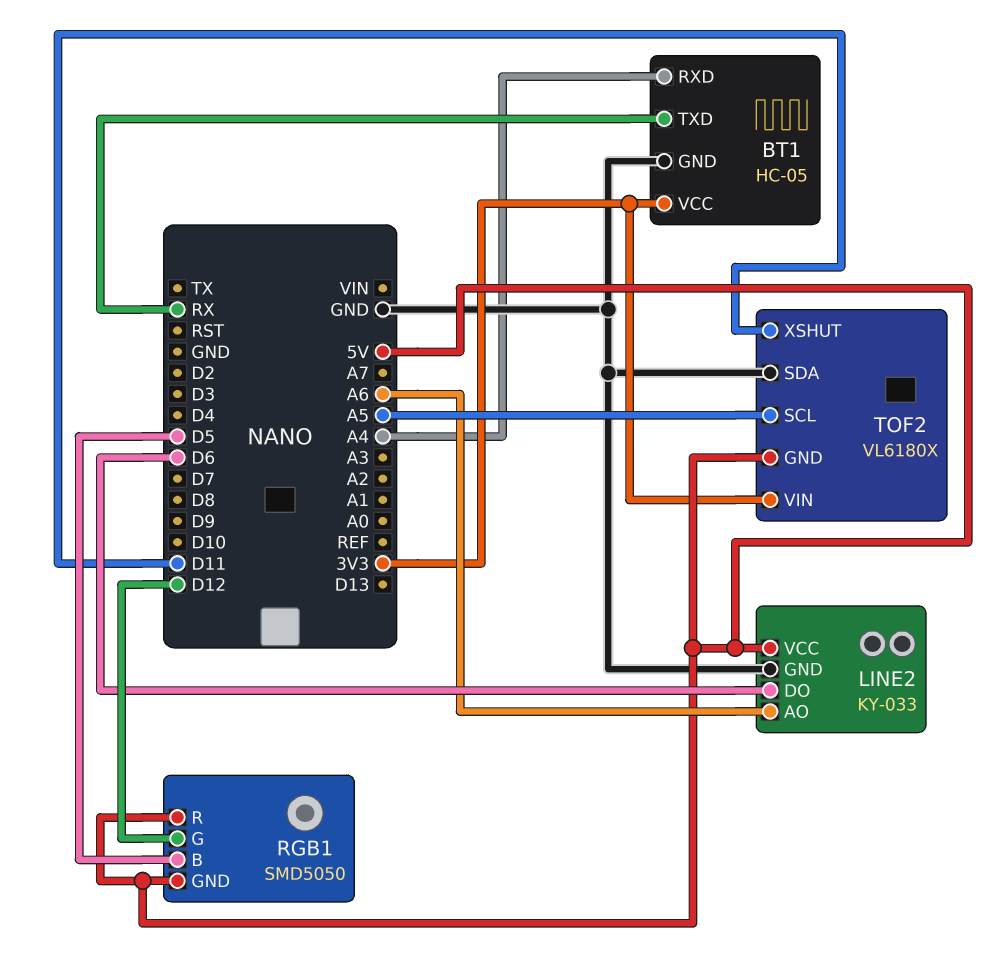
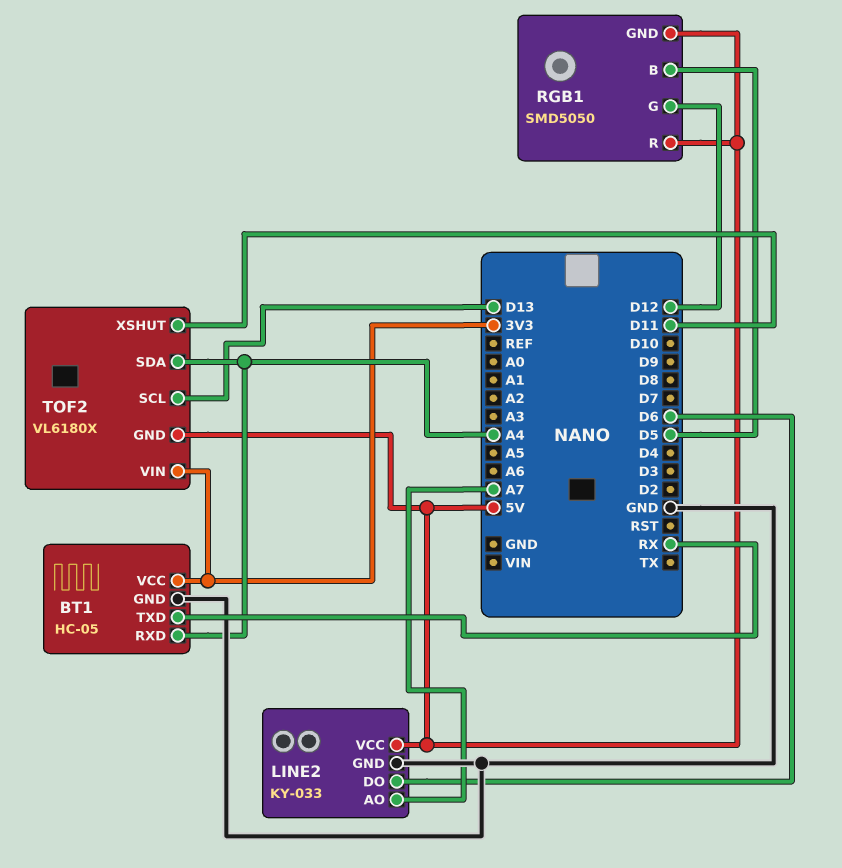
LINE2 pin AO: A6 -> A7
TOF2 pin SCL: A5 -> D13
TOF2 pin SDA: GND -> A4

